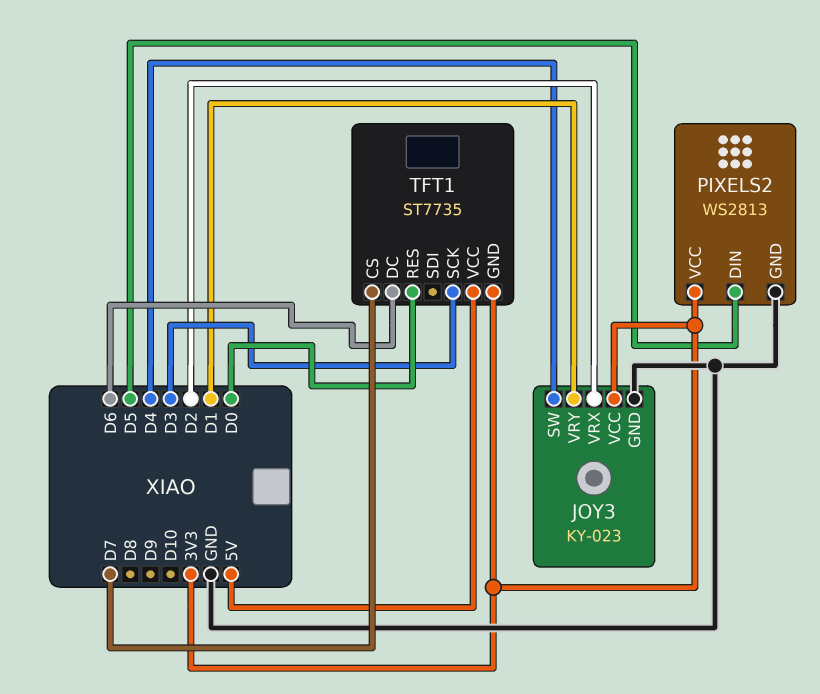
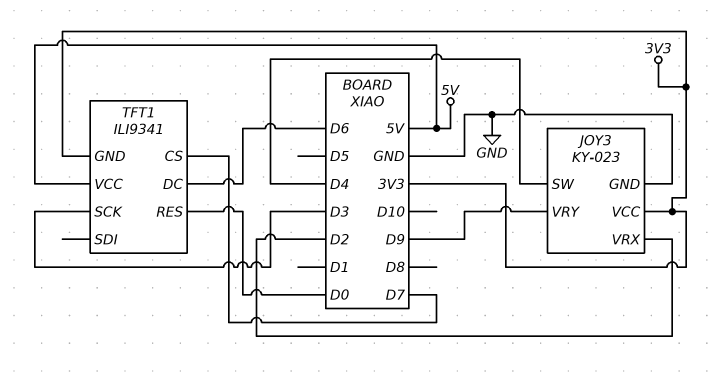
JOY3 pin VRY: D1 -> D9
PIXELS2: WS2813 -> none
PIXELS2 pin DIN: D5 -> none
PIXELS2 pin GND: GND -> none
PIXELS2 pin VCC: 3V3 -> none
TFT1: ST7735 -> ILI9341

